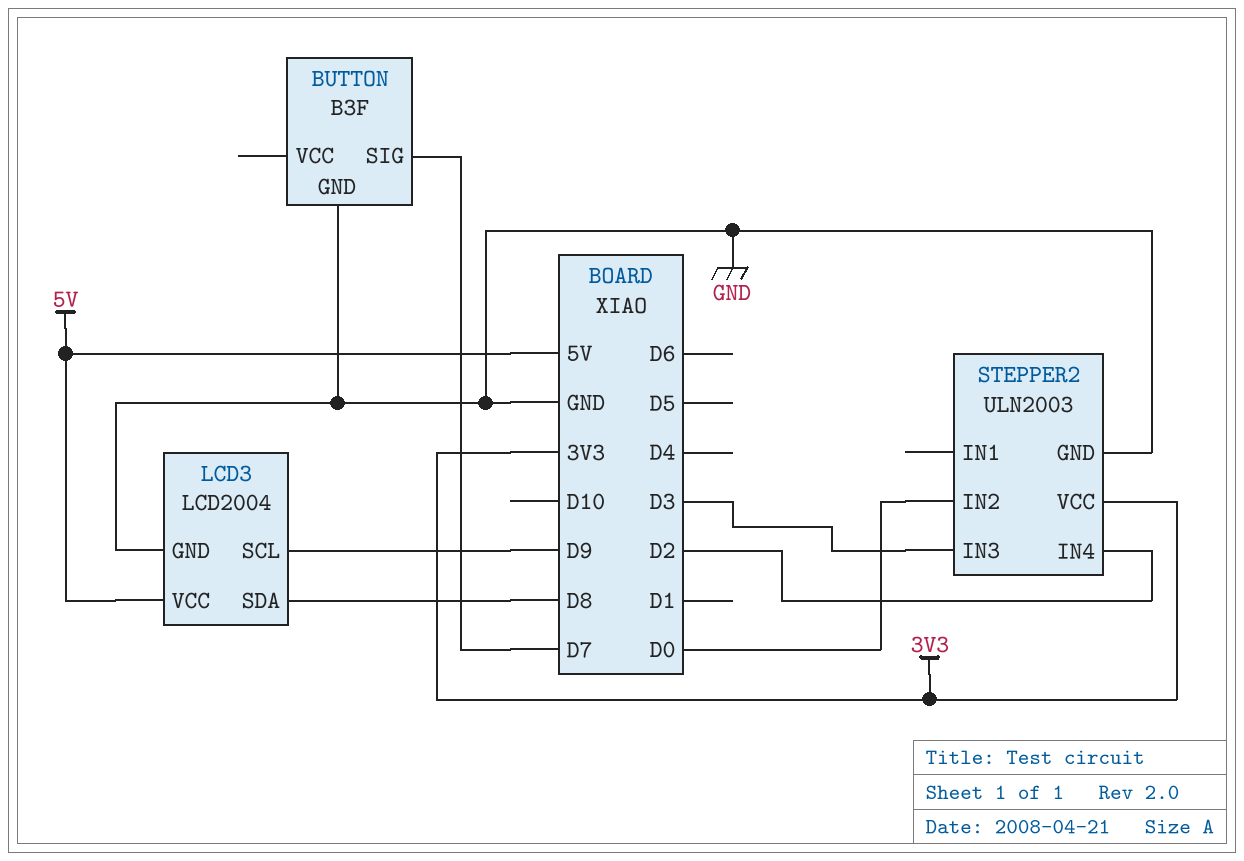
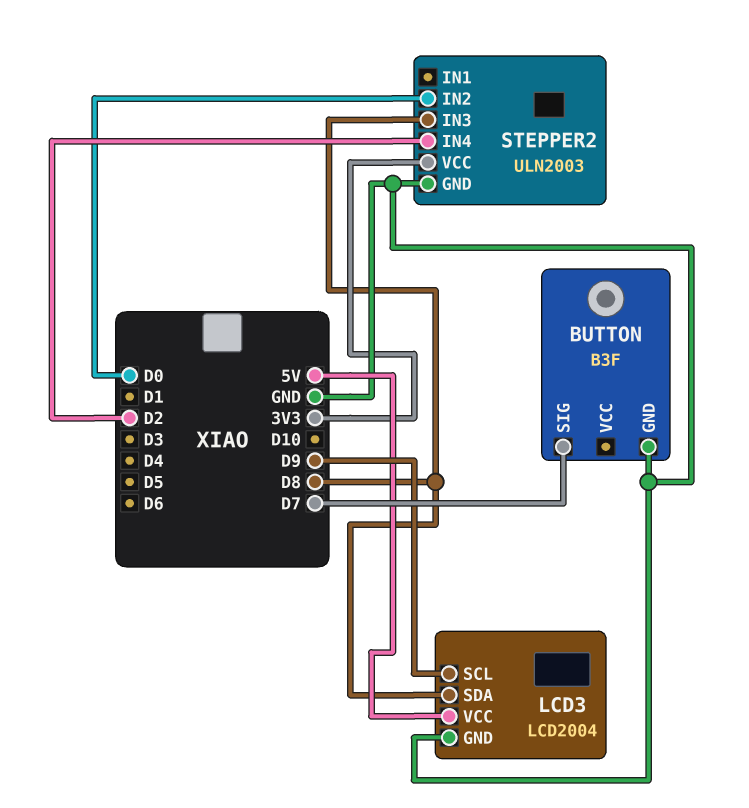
STEPPER2 pin IN3: D3 -> D8

